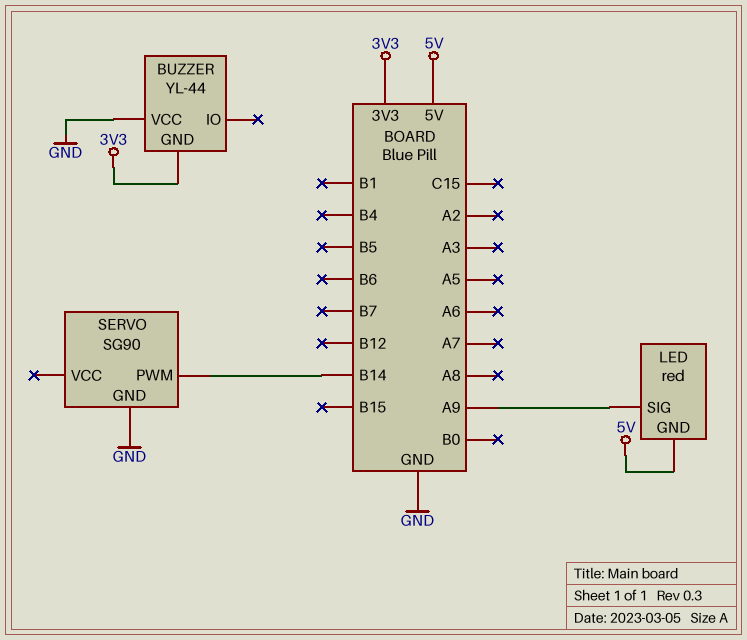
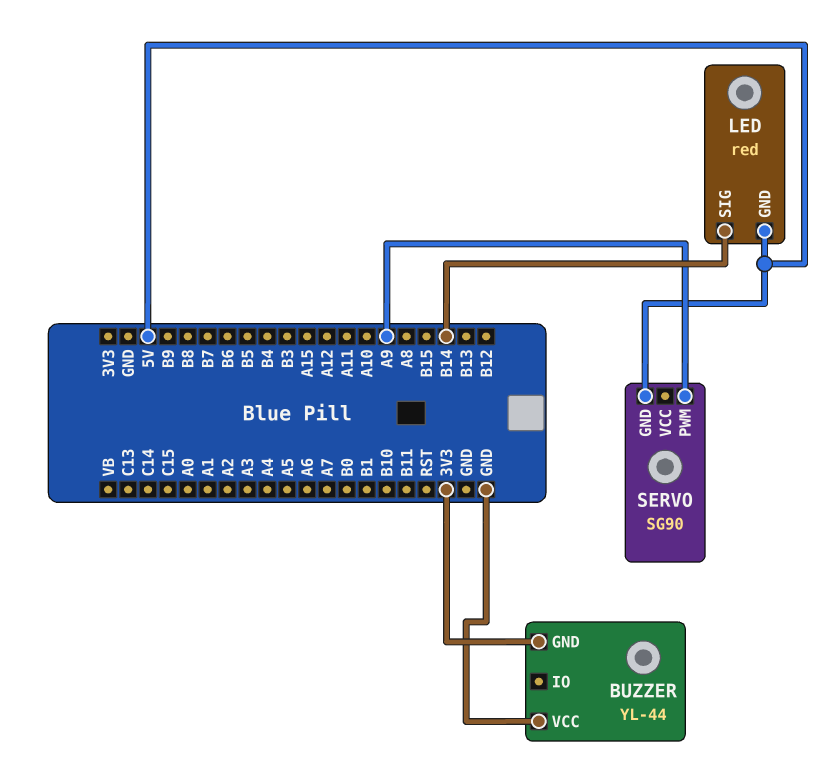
LED pin SIG: A9 -> B14
SERVO pin GND: GND -> 5V
SERVO pin PWM: B14 -> A9

